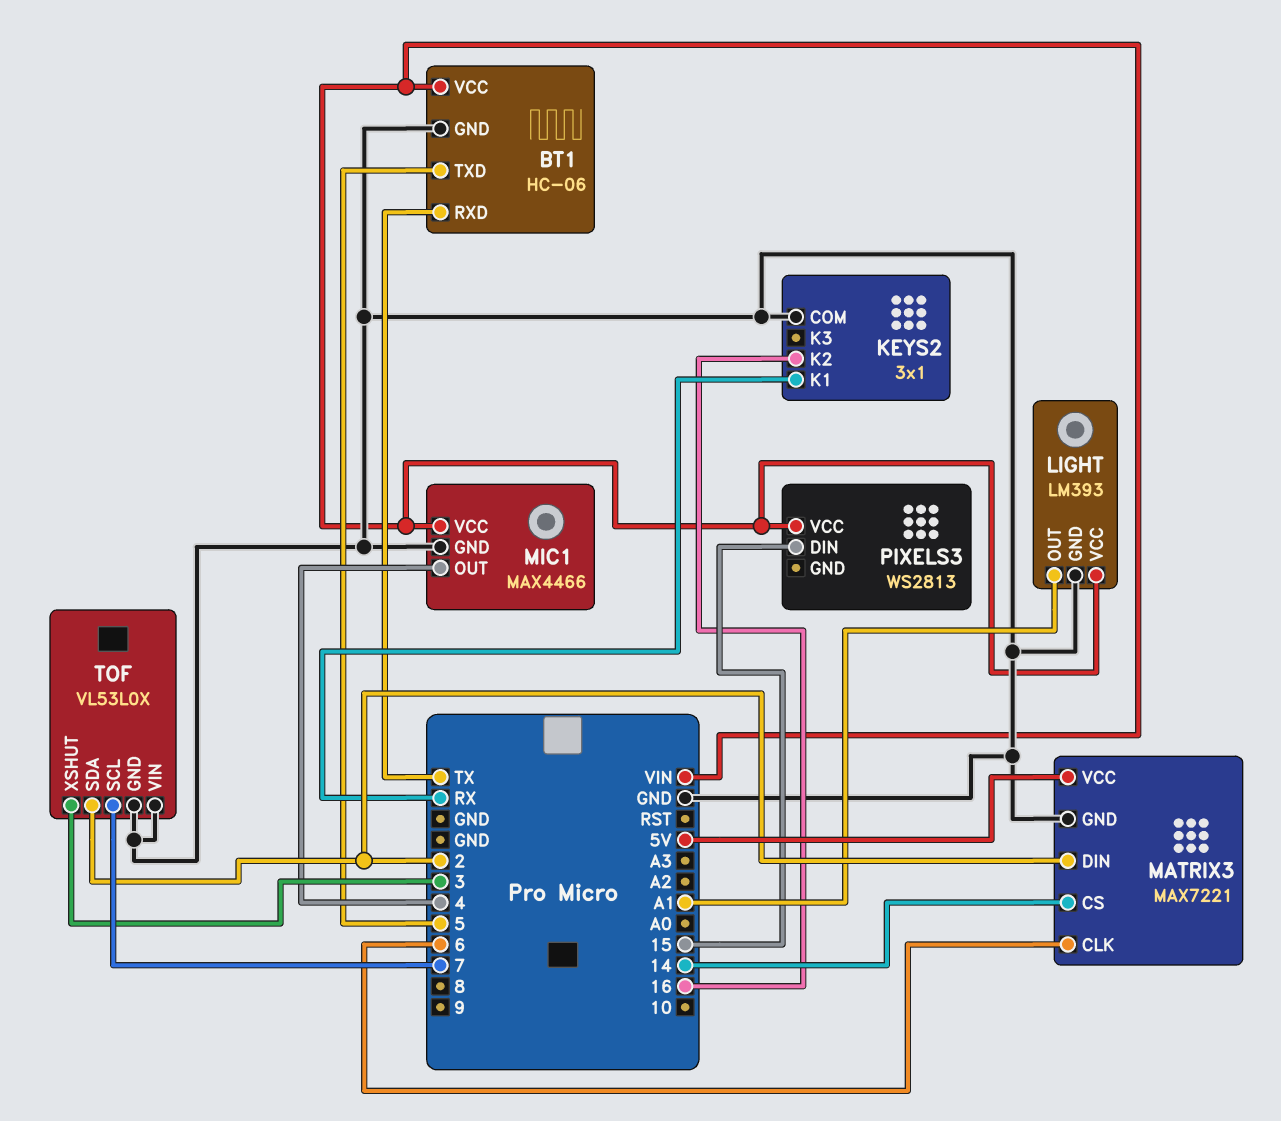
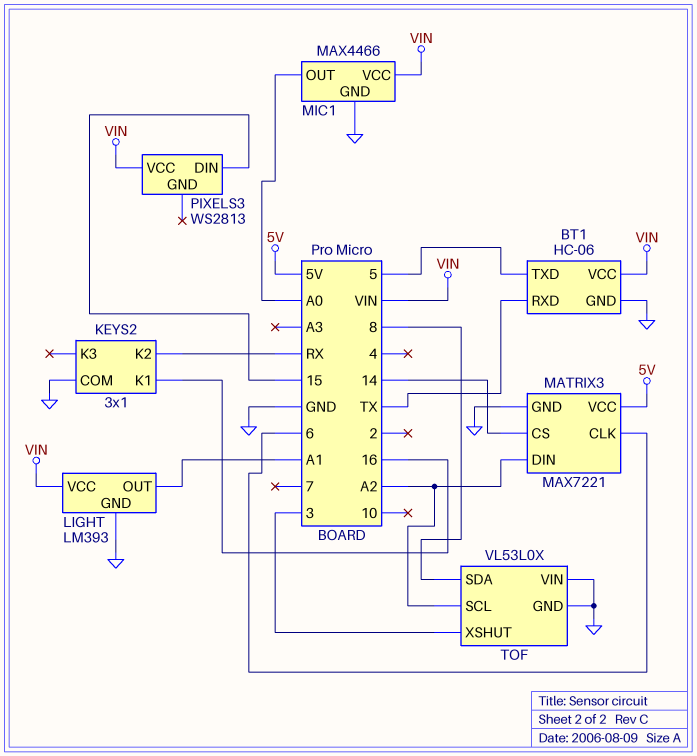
KEYS2 pin K1: RX -> 16
KEYS2 pin K2: 16 -> RX
MATRIX3 pin DIN: 2 -> A2
MIC1 pin OUT: 4 -> A0
TOF pin SCL: 7 -> A2
TOF pin SDA: 2 -> 8

